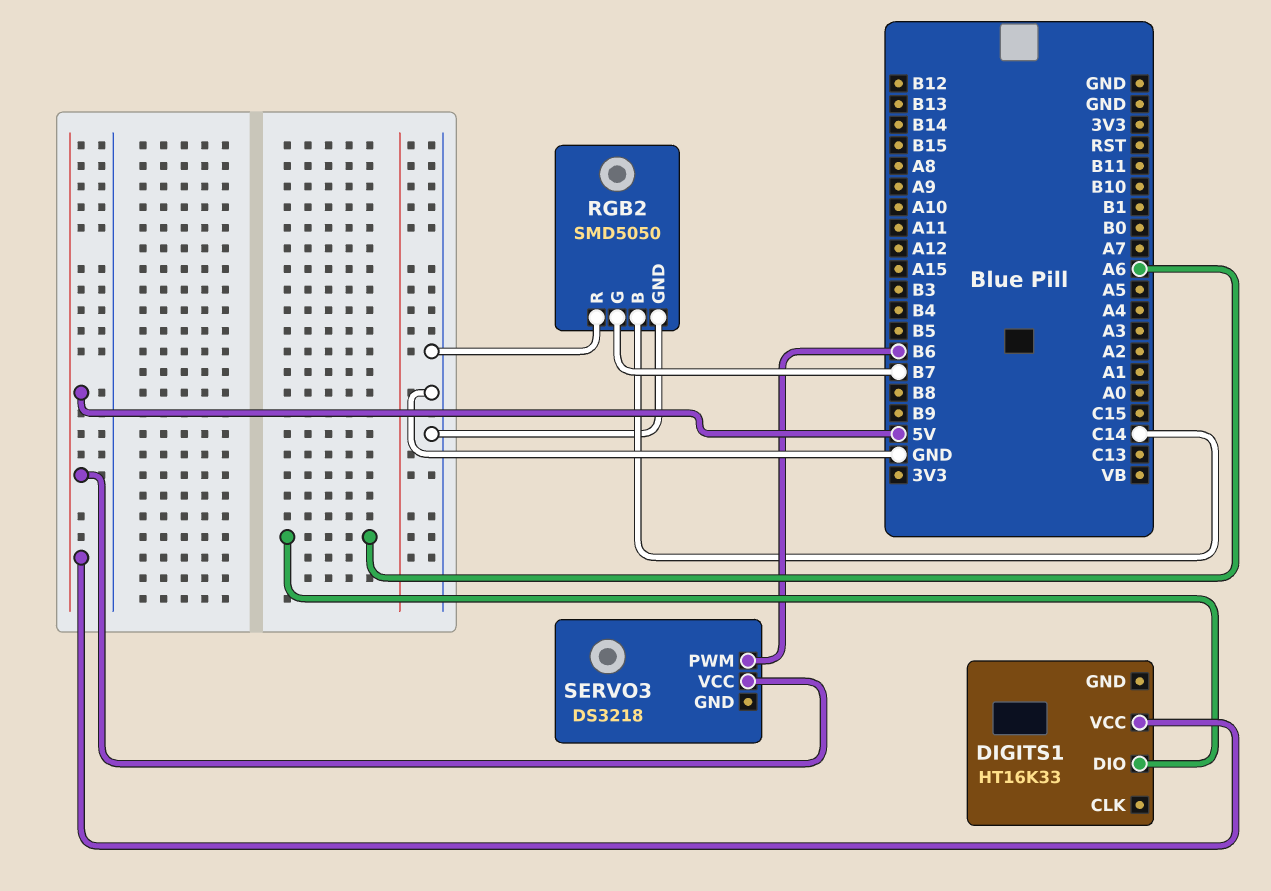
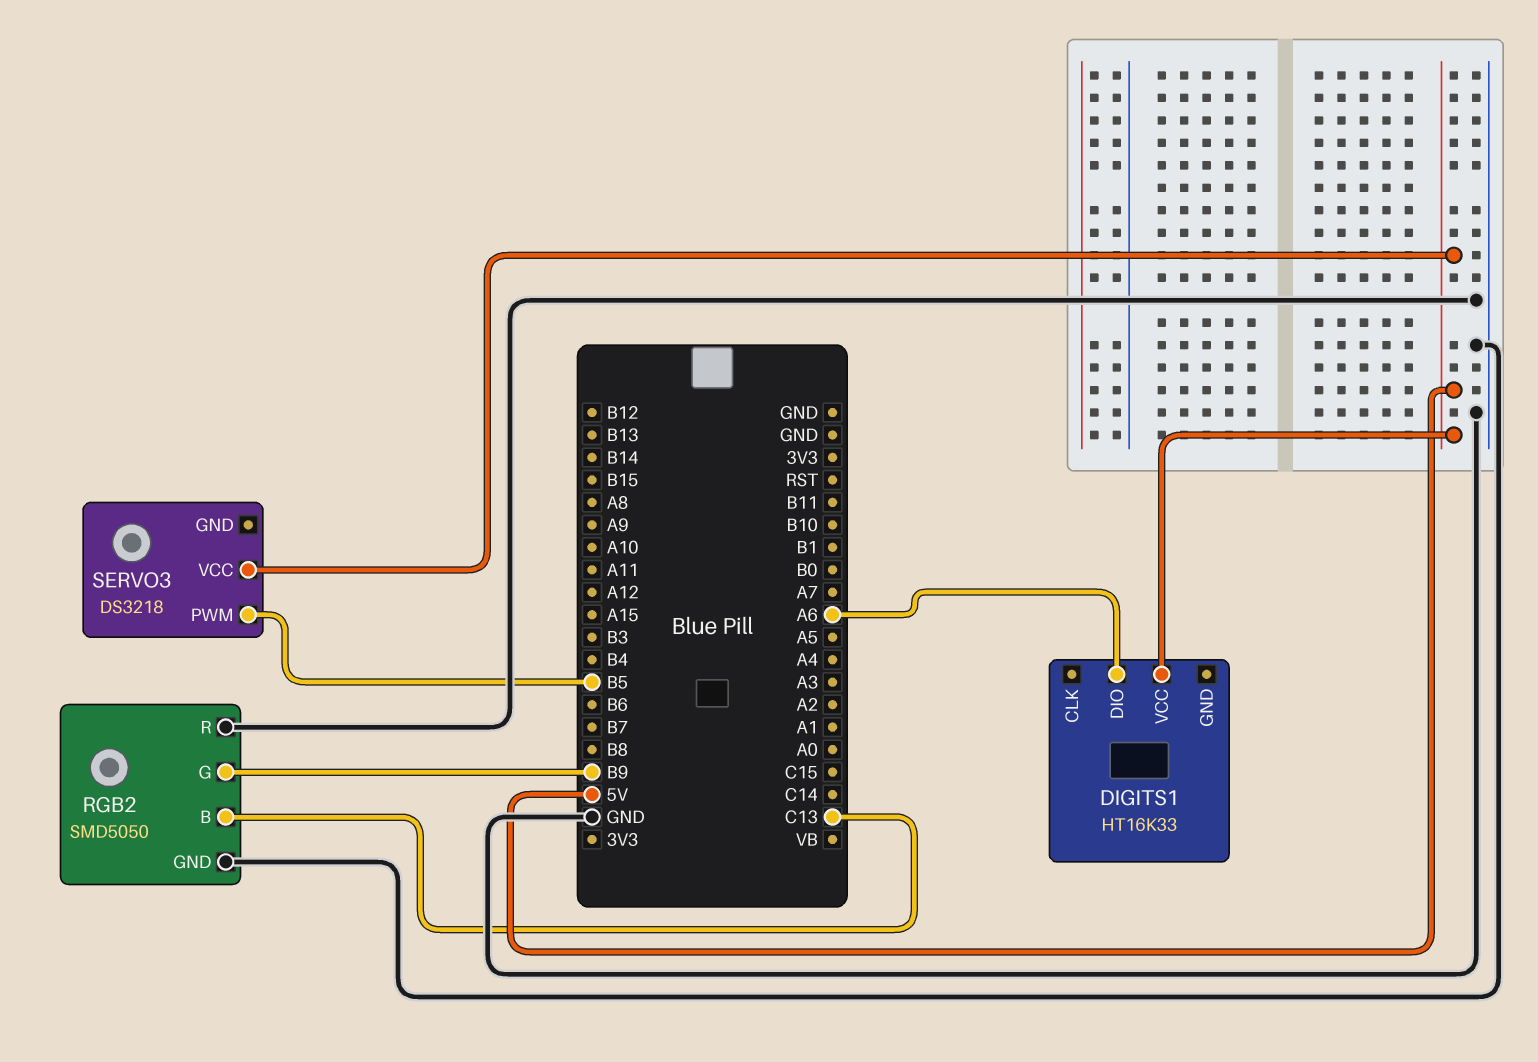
RGB2 pin B: C14 -> C13
RGB2 pin G: B7 -> B9
SERVO3 pin PWM: B6 -> B5

